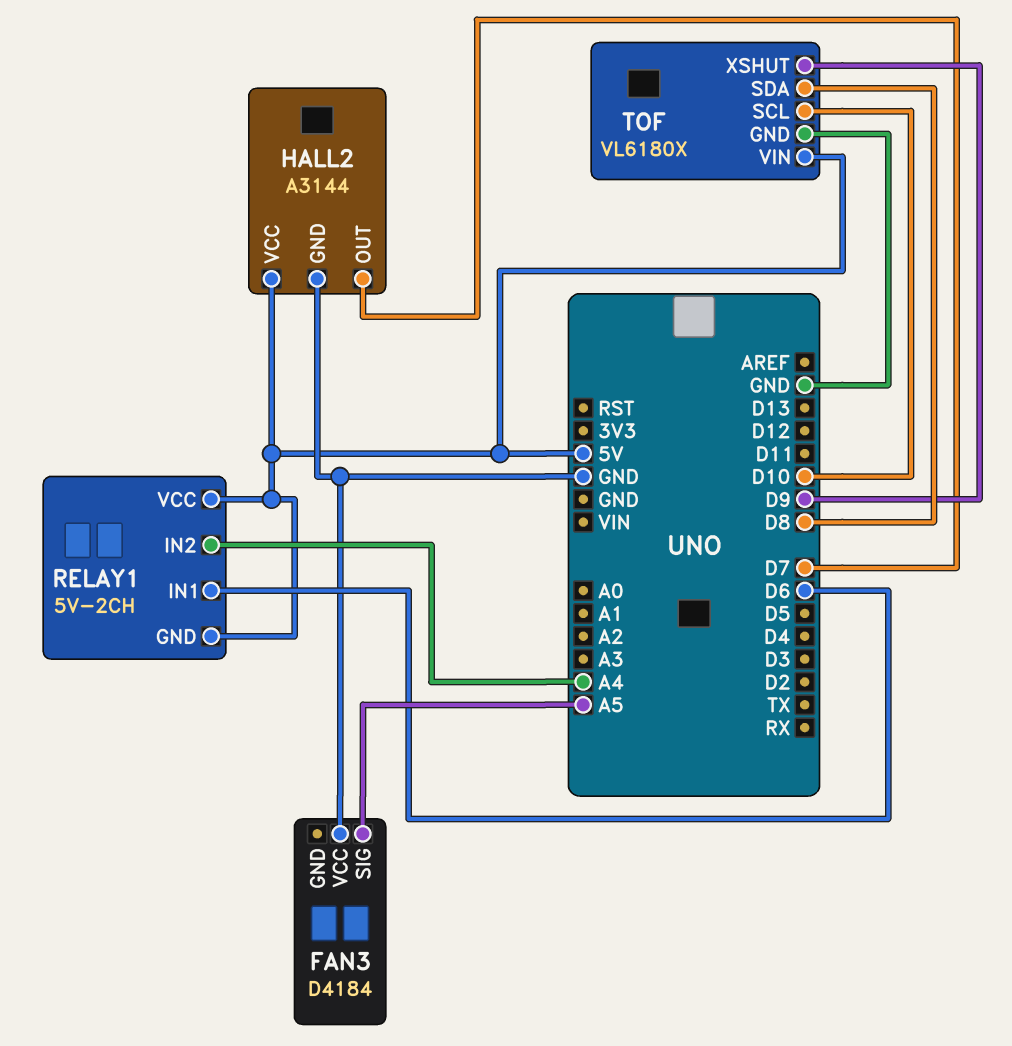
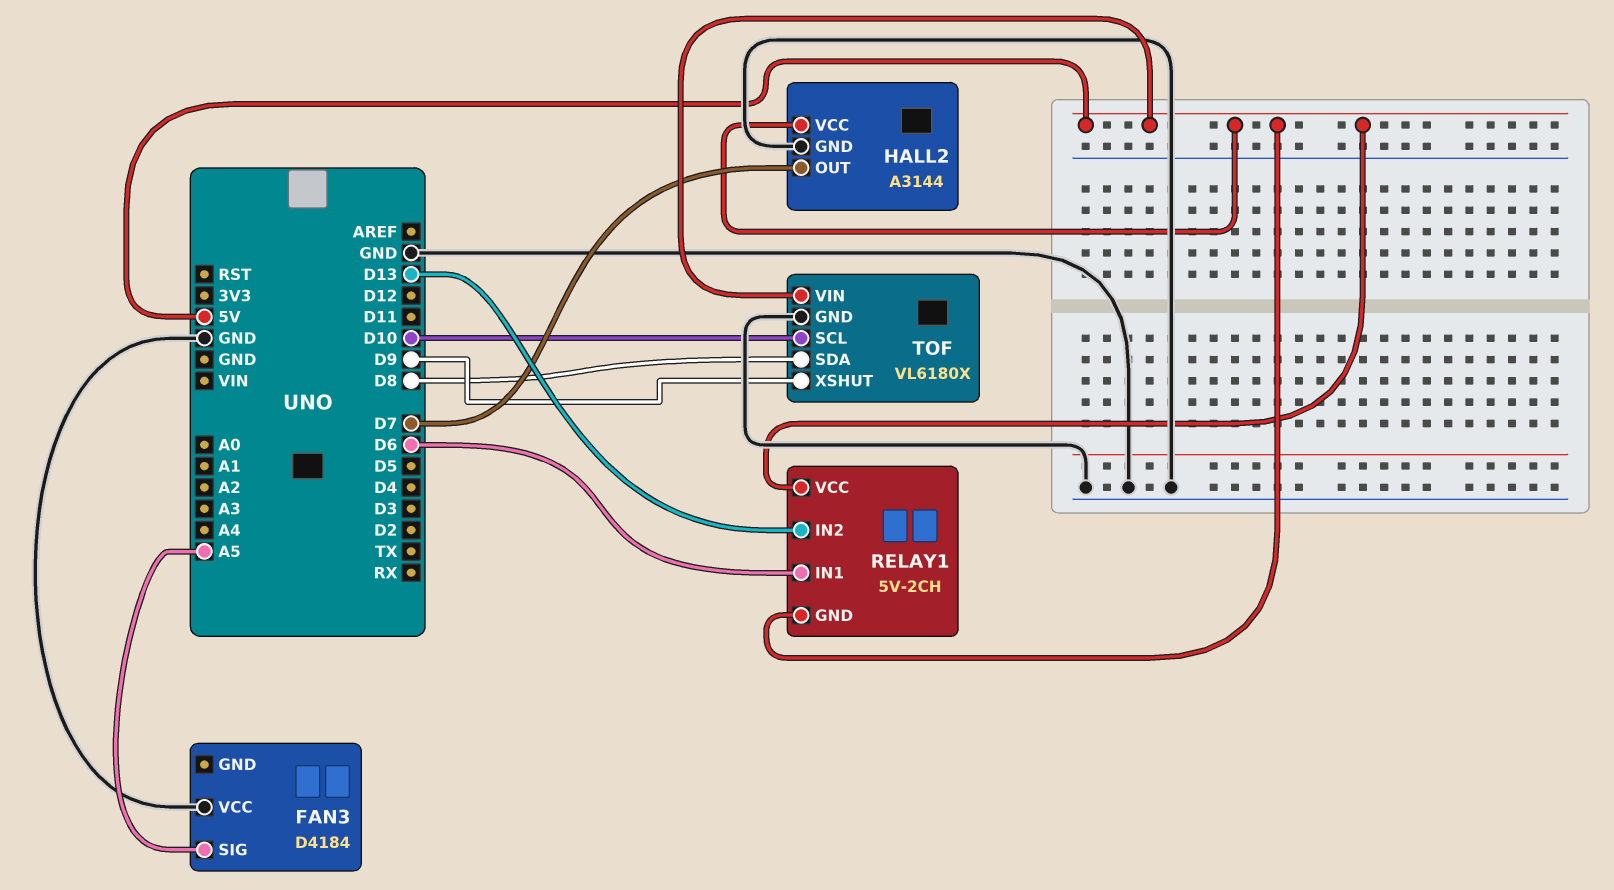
RELAY1 pin IN2: A4 -> D13

